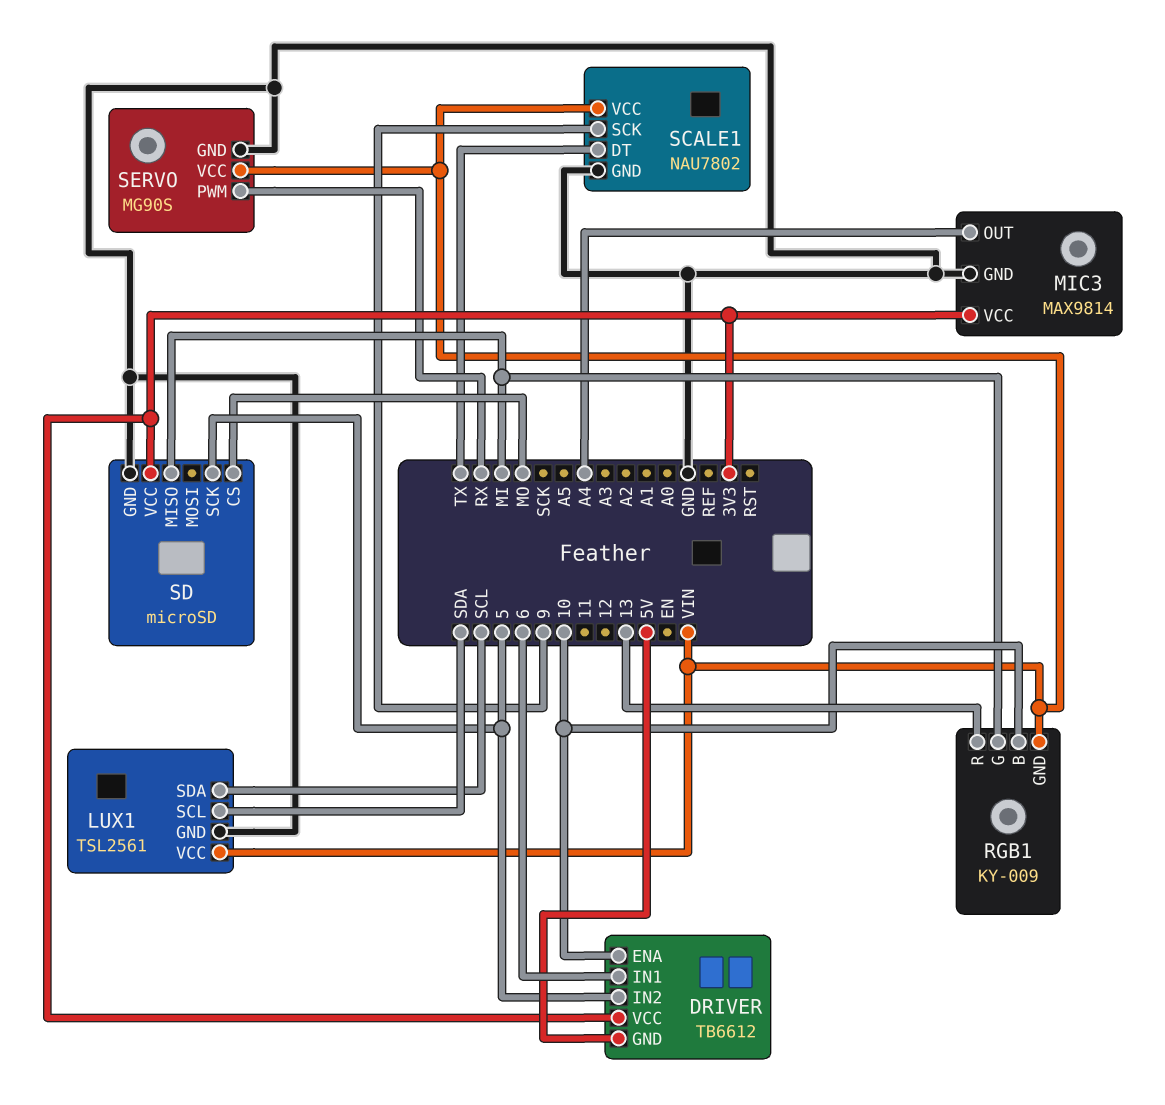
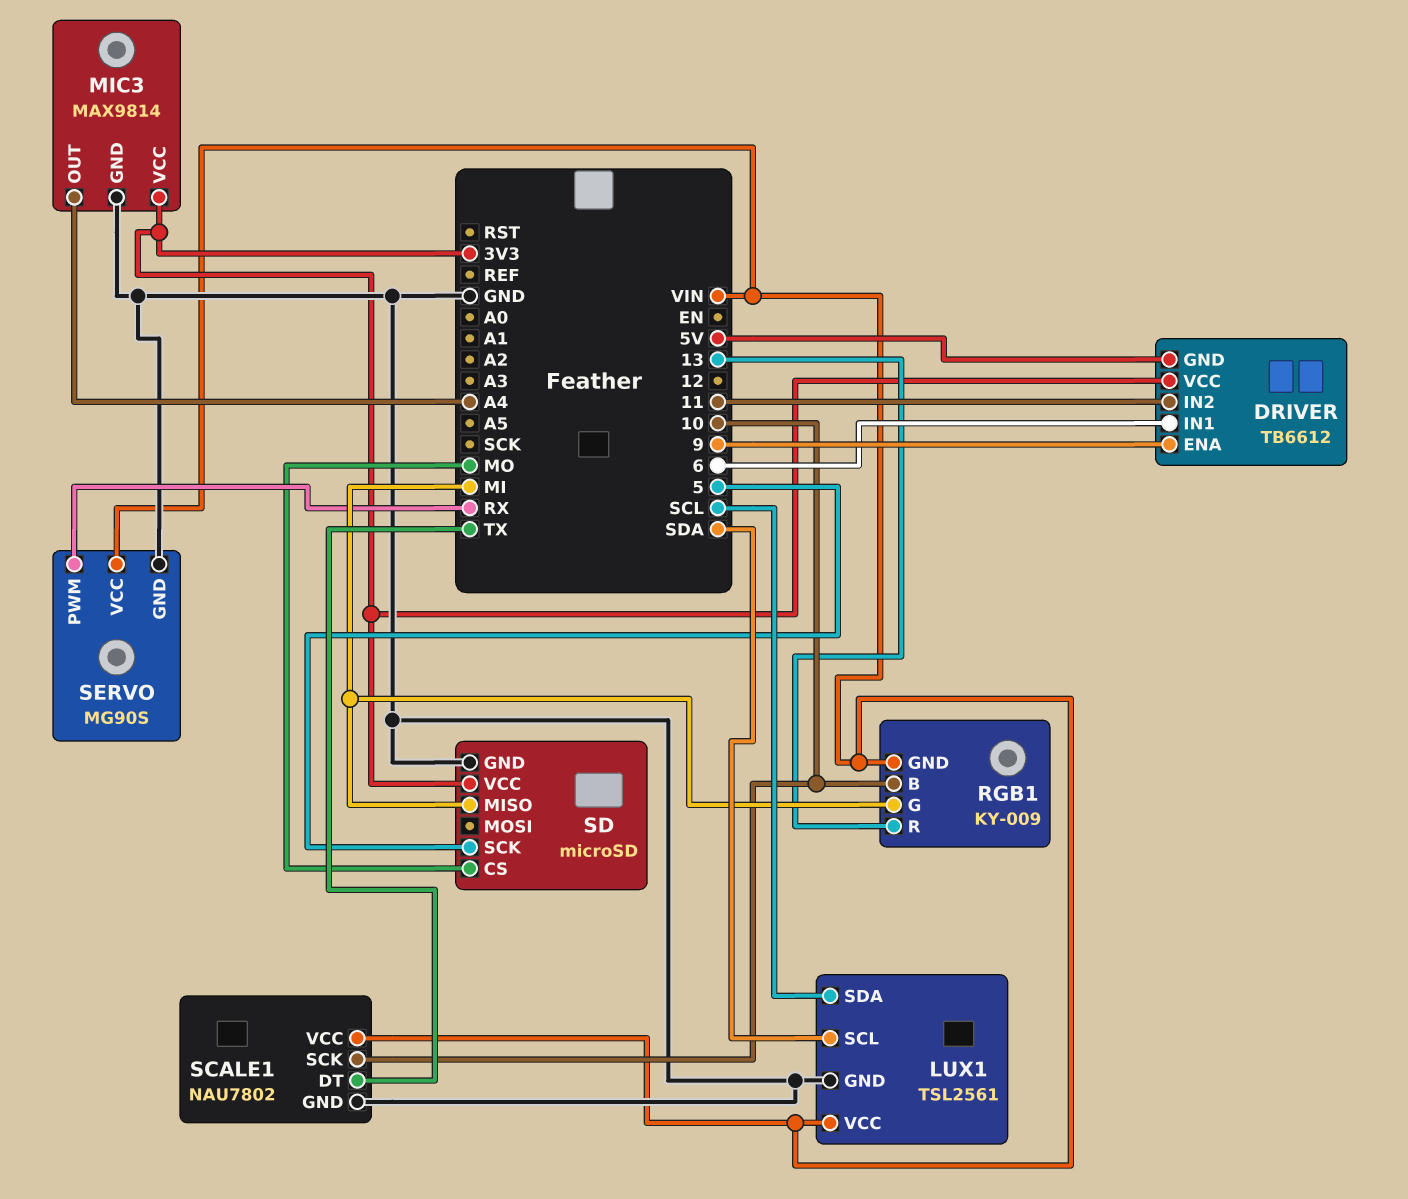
DRIVER pin ENA: 10 -> 9
DRIVER pin IN2: 5 -> 11
SCALE1 pin SCK: 9 -> 10

